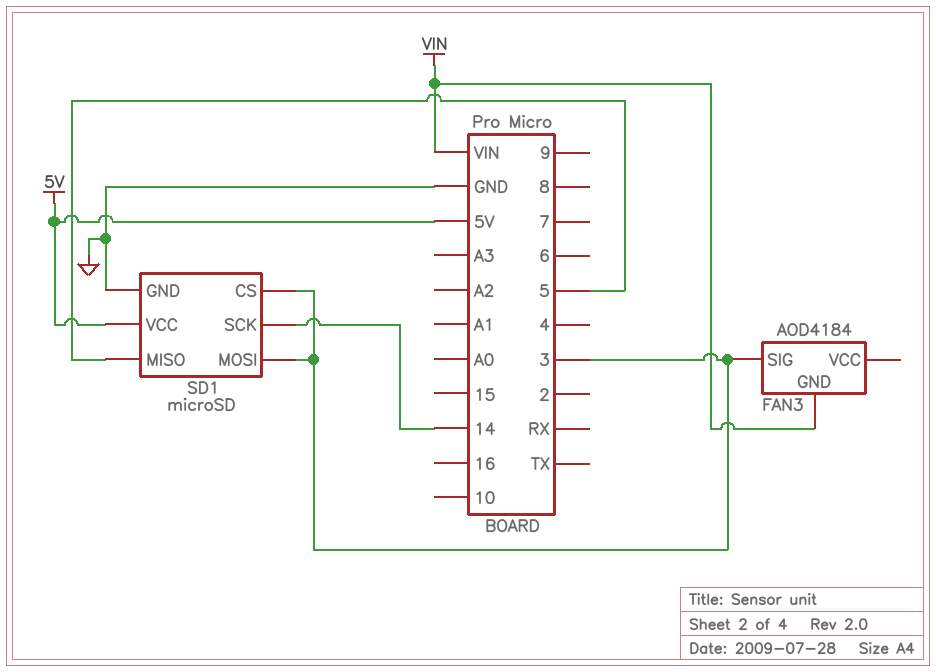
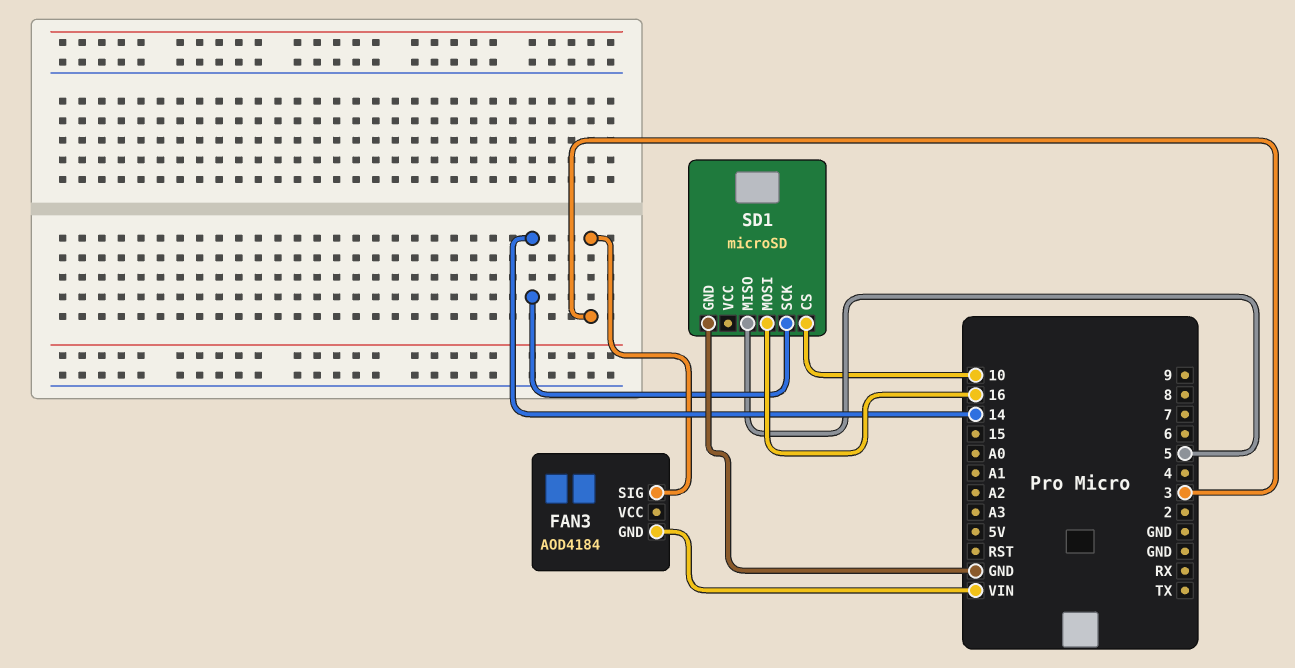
SD1 pin CS: 3 -> 10
SD1 pin MOSI: 3 -> 16
SD1 pin VCC: 5V -> none

